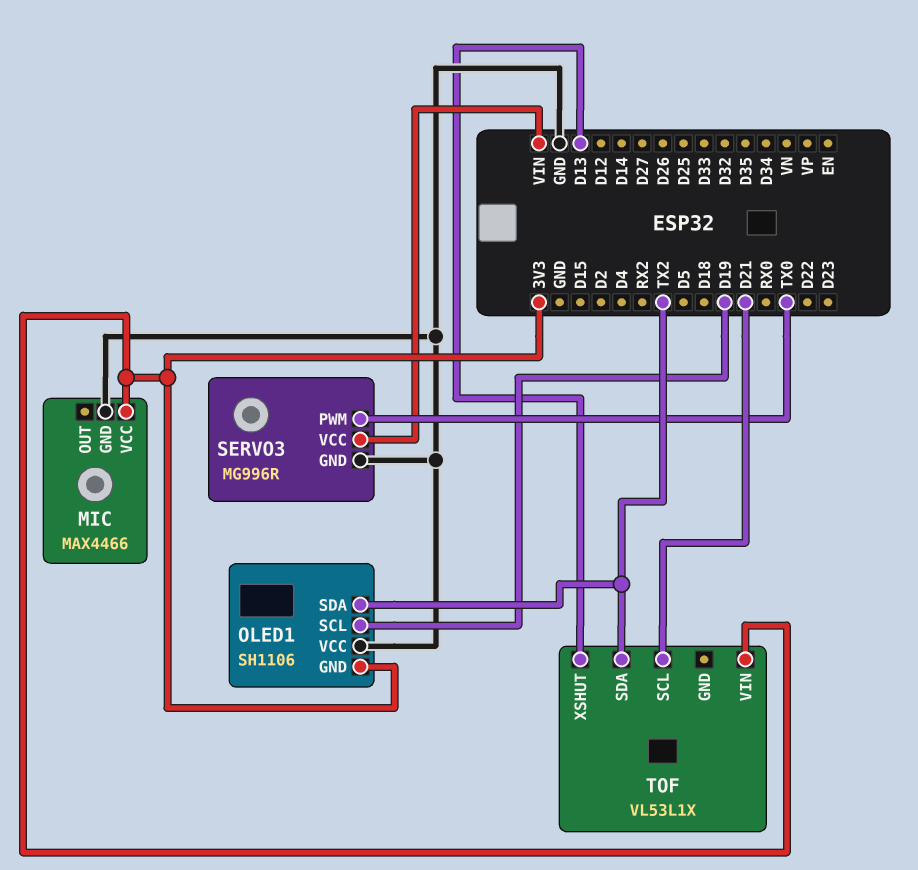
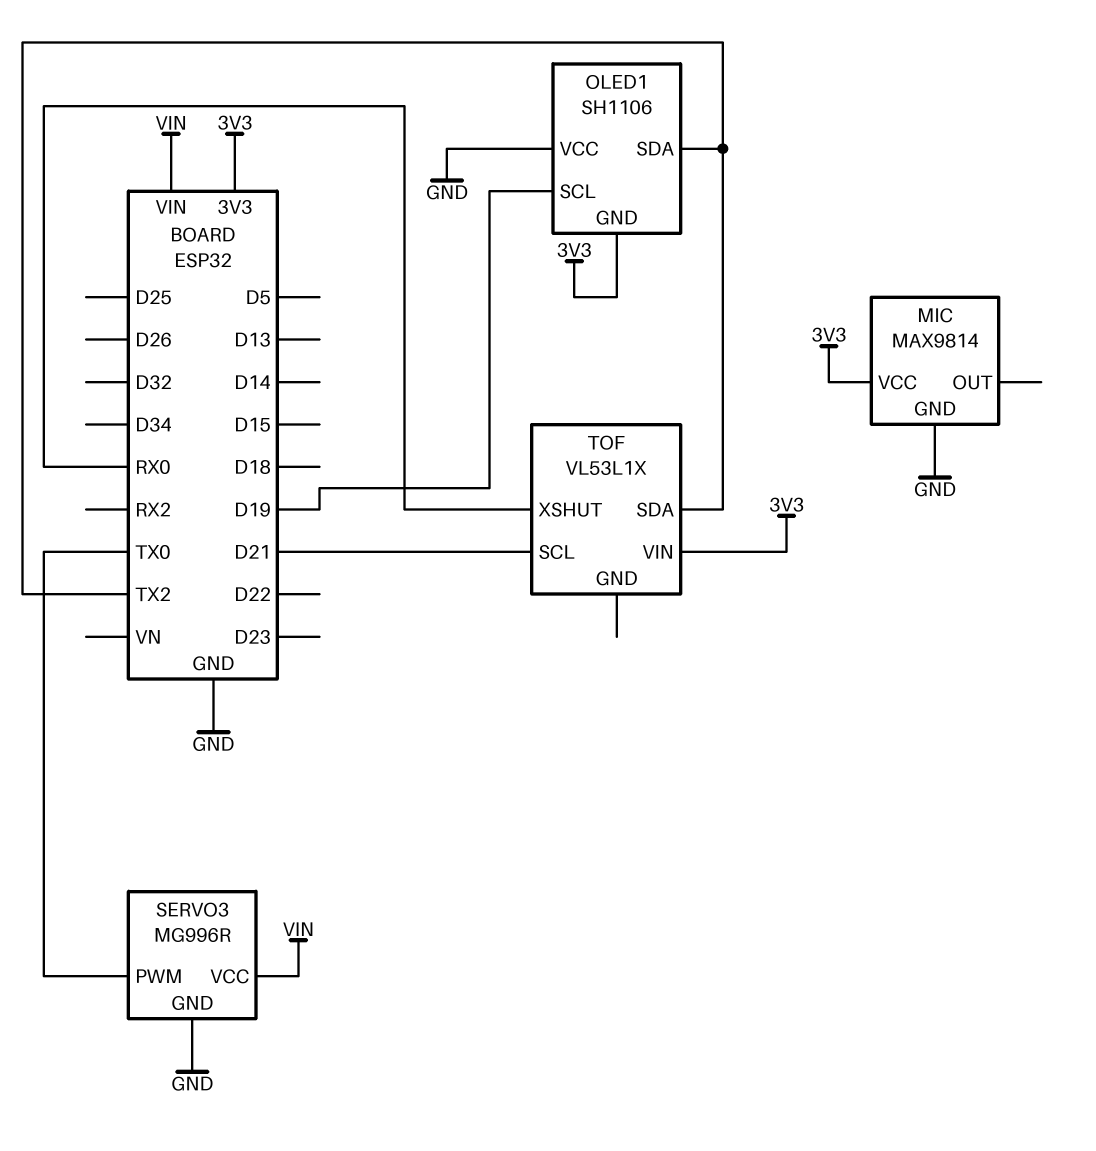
MIC: MAX4466 -> MAX9814
TOF pin XSHUT: D13 -> RX0

